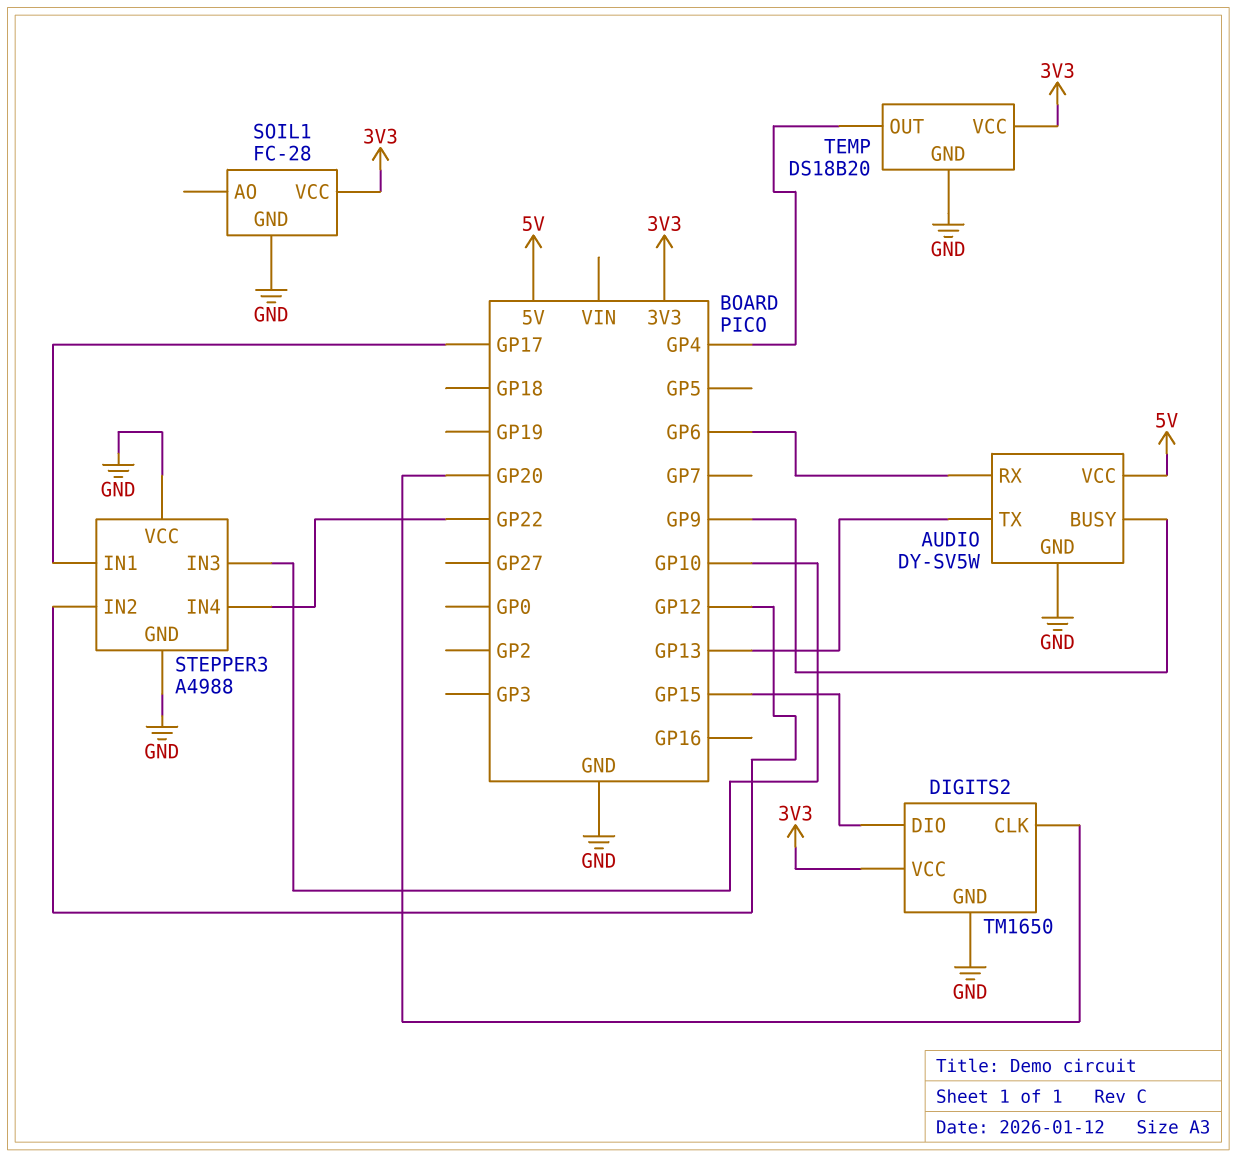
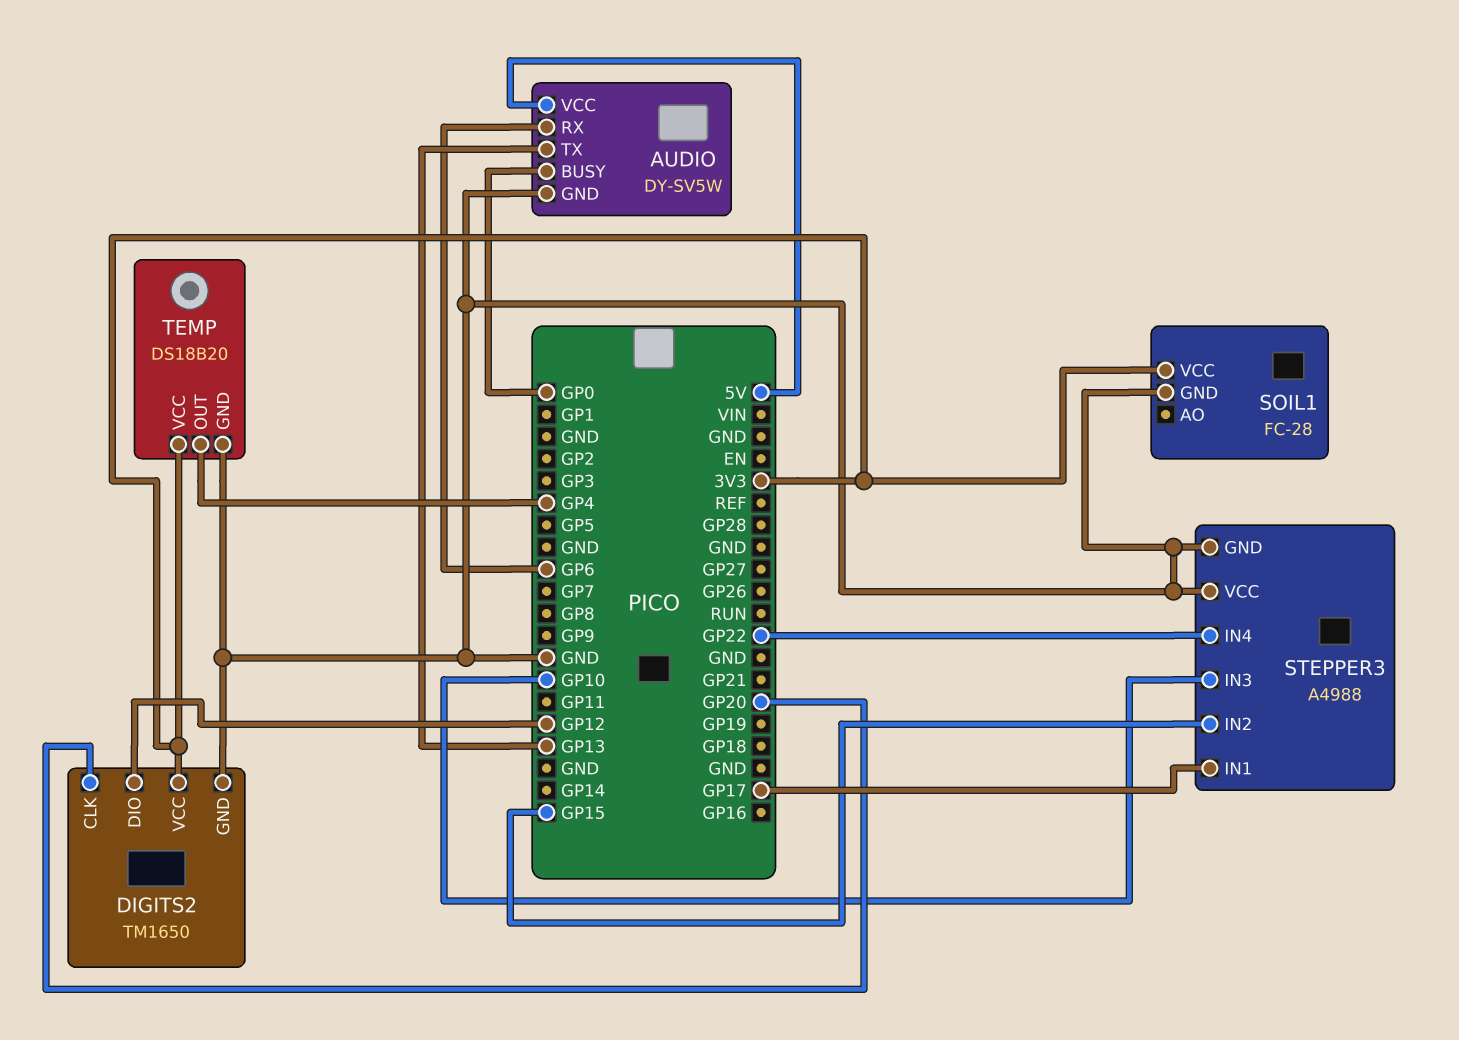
AUDIO pin BUSY: GP9 -> GP0
DIGITS2 pin DIO: GP15 -> GP12
STEPPER3 pin IN2: GP12 -> GP15

